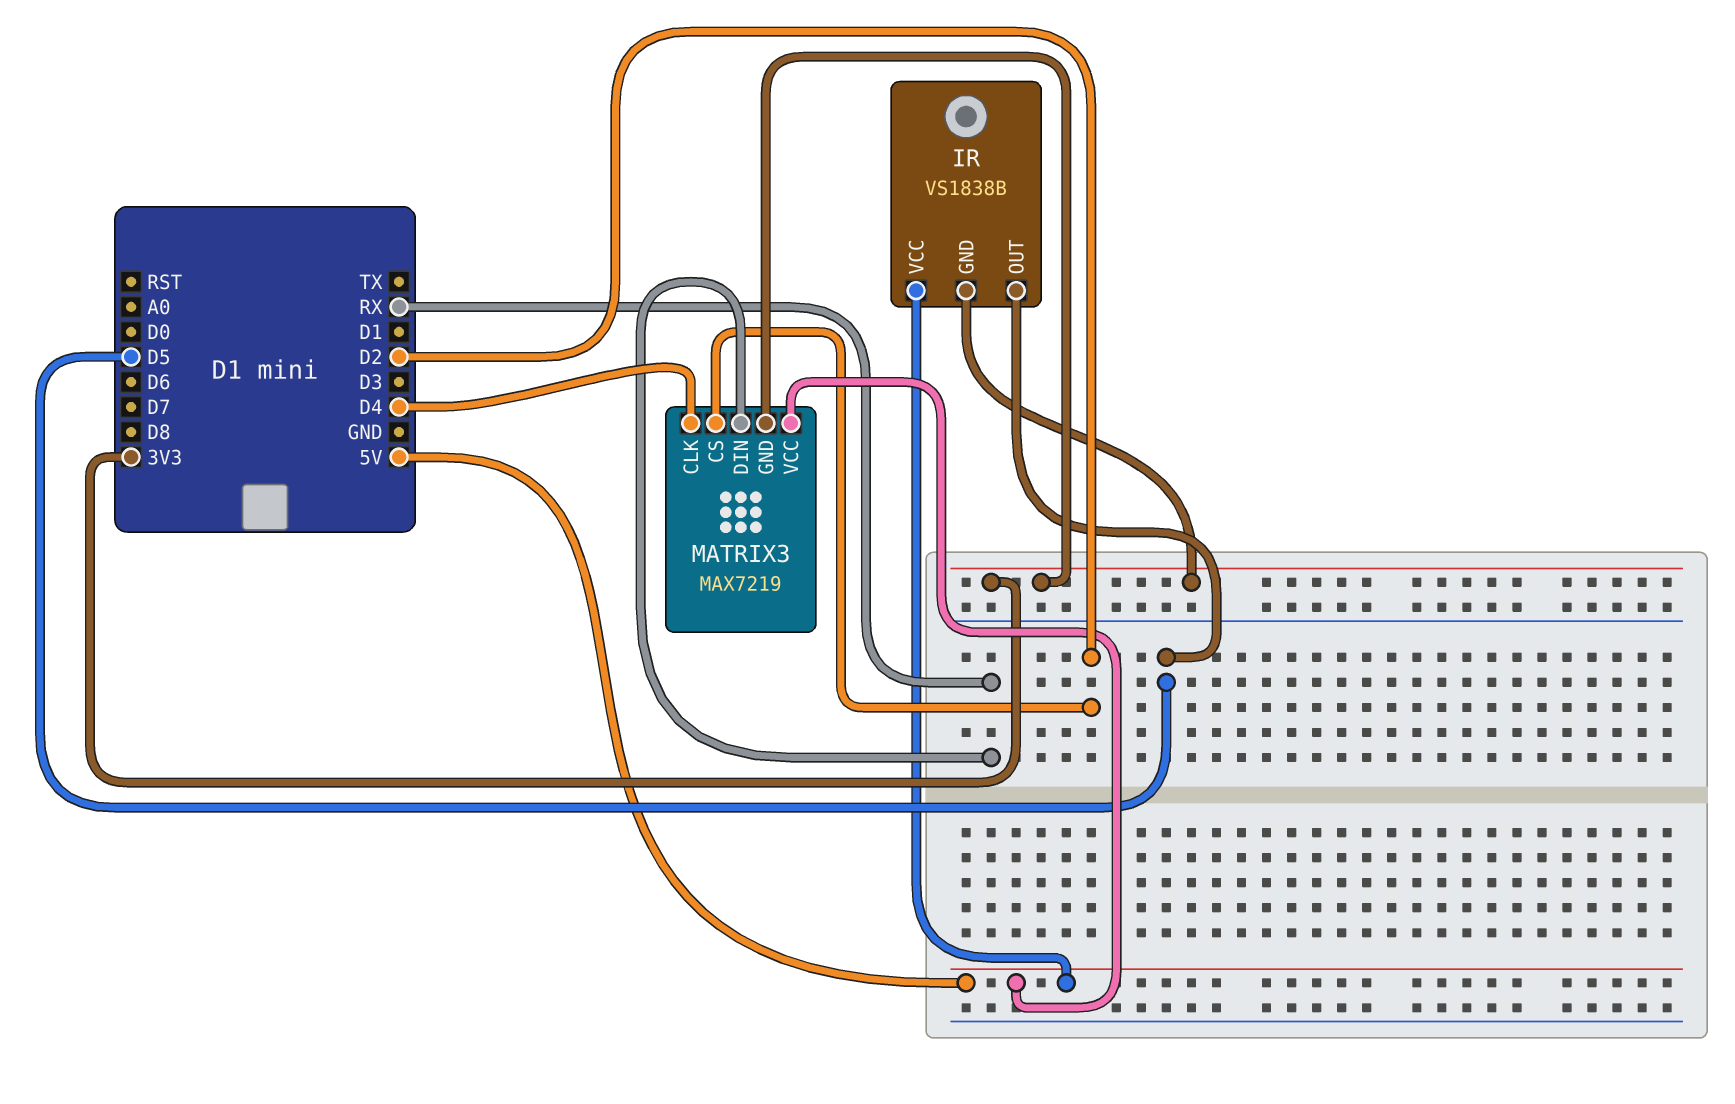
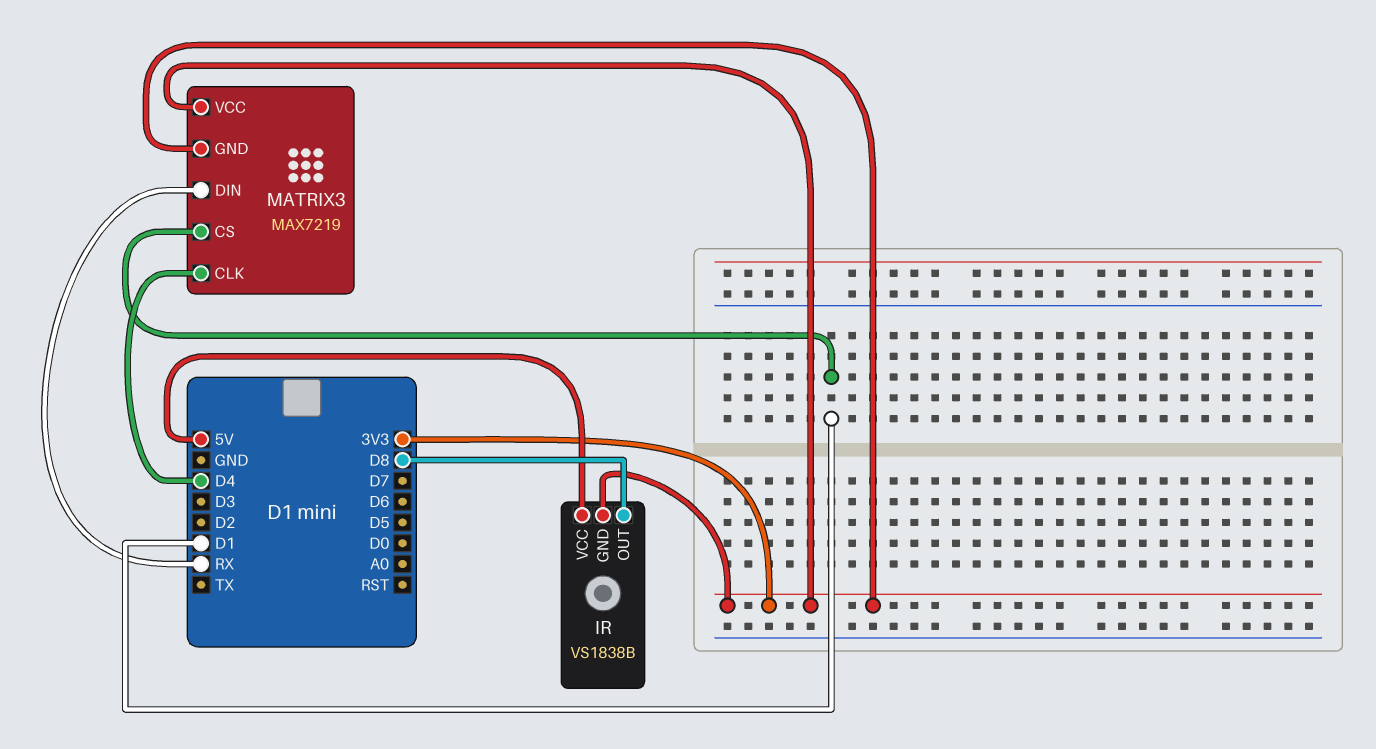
IR pin OUT: D5 -> D8
MATRIX3 pin CS: D2 -> D1
MATRIX3 pin VCC: 5V -> 3V3

